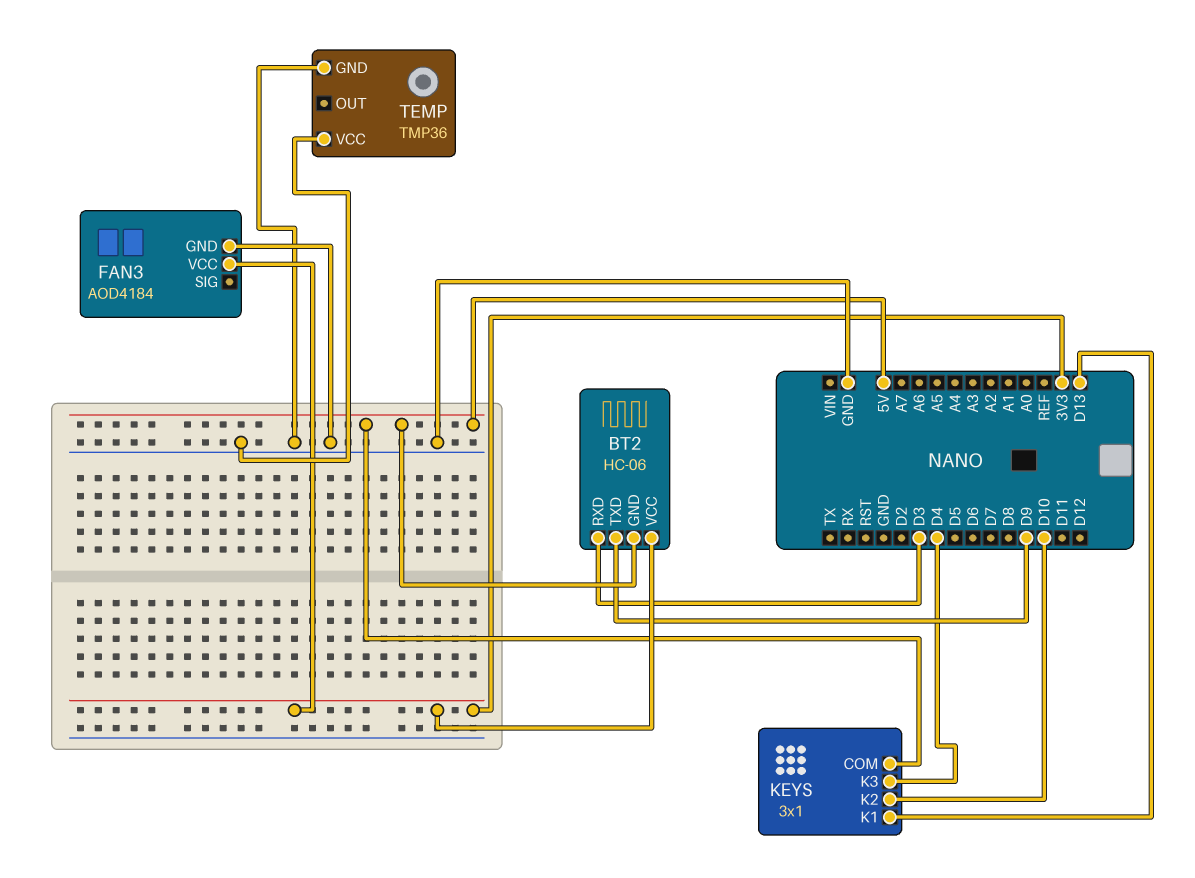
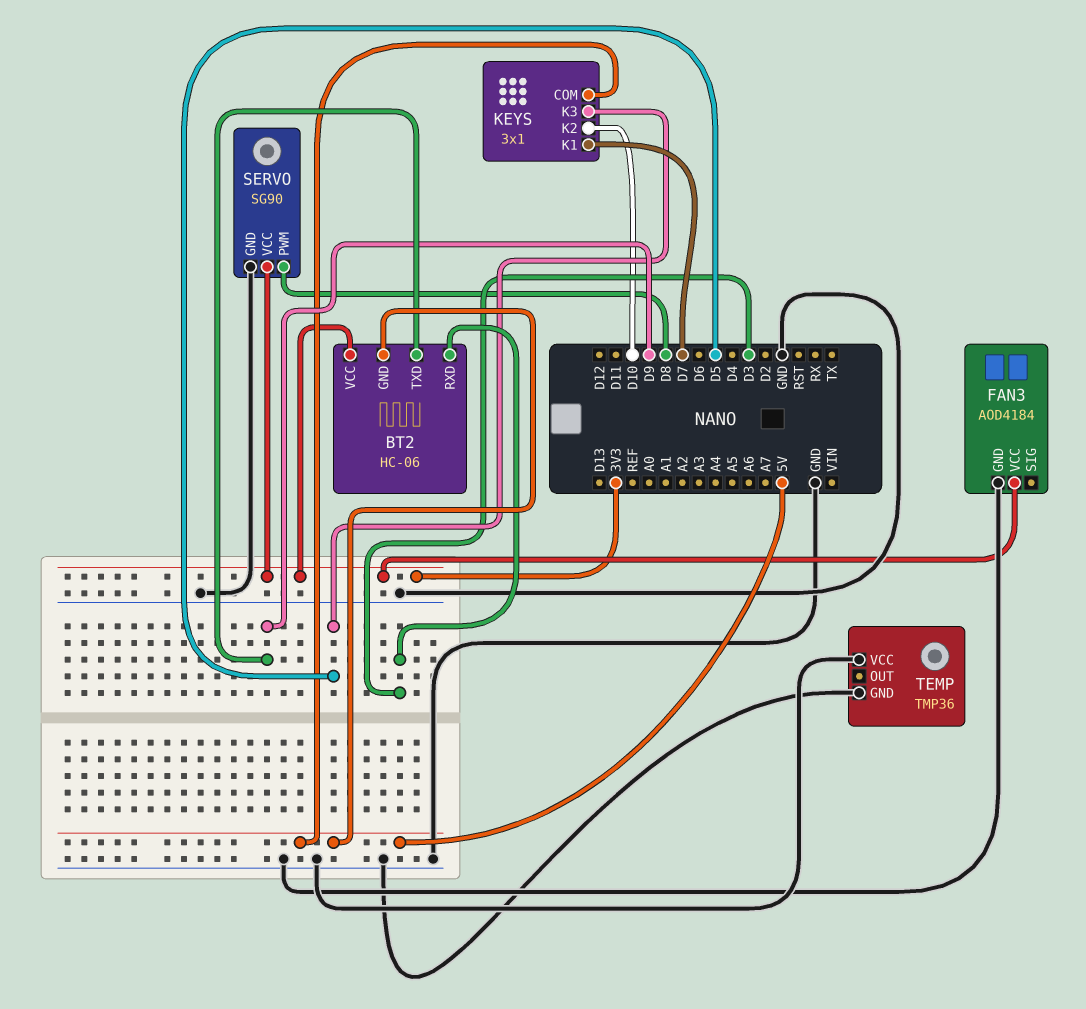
KEYS pin K1: D13 -> D7
KEYS pin K3: D4 -> D5
SERVO: none -> SG90
SERVO pin GND: none -> GND
SERVO pin PWM: none -> D8
SERVO pin VCC: none -> 3V3

